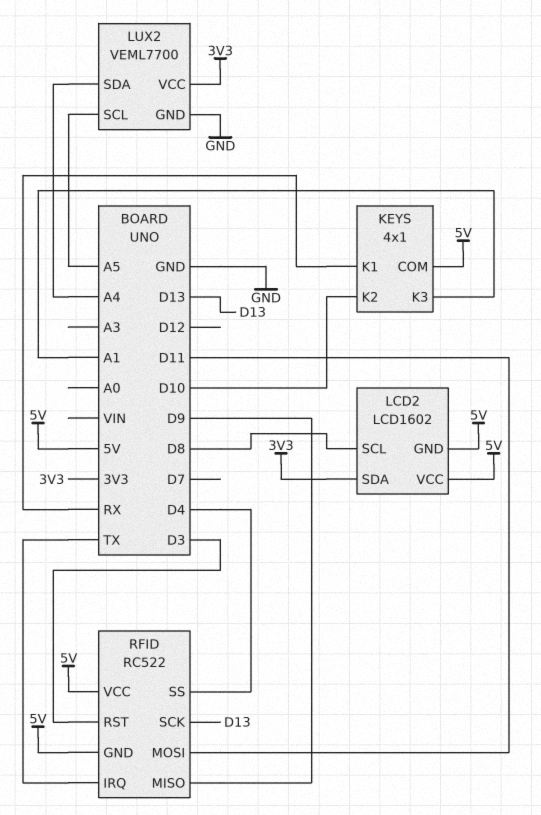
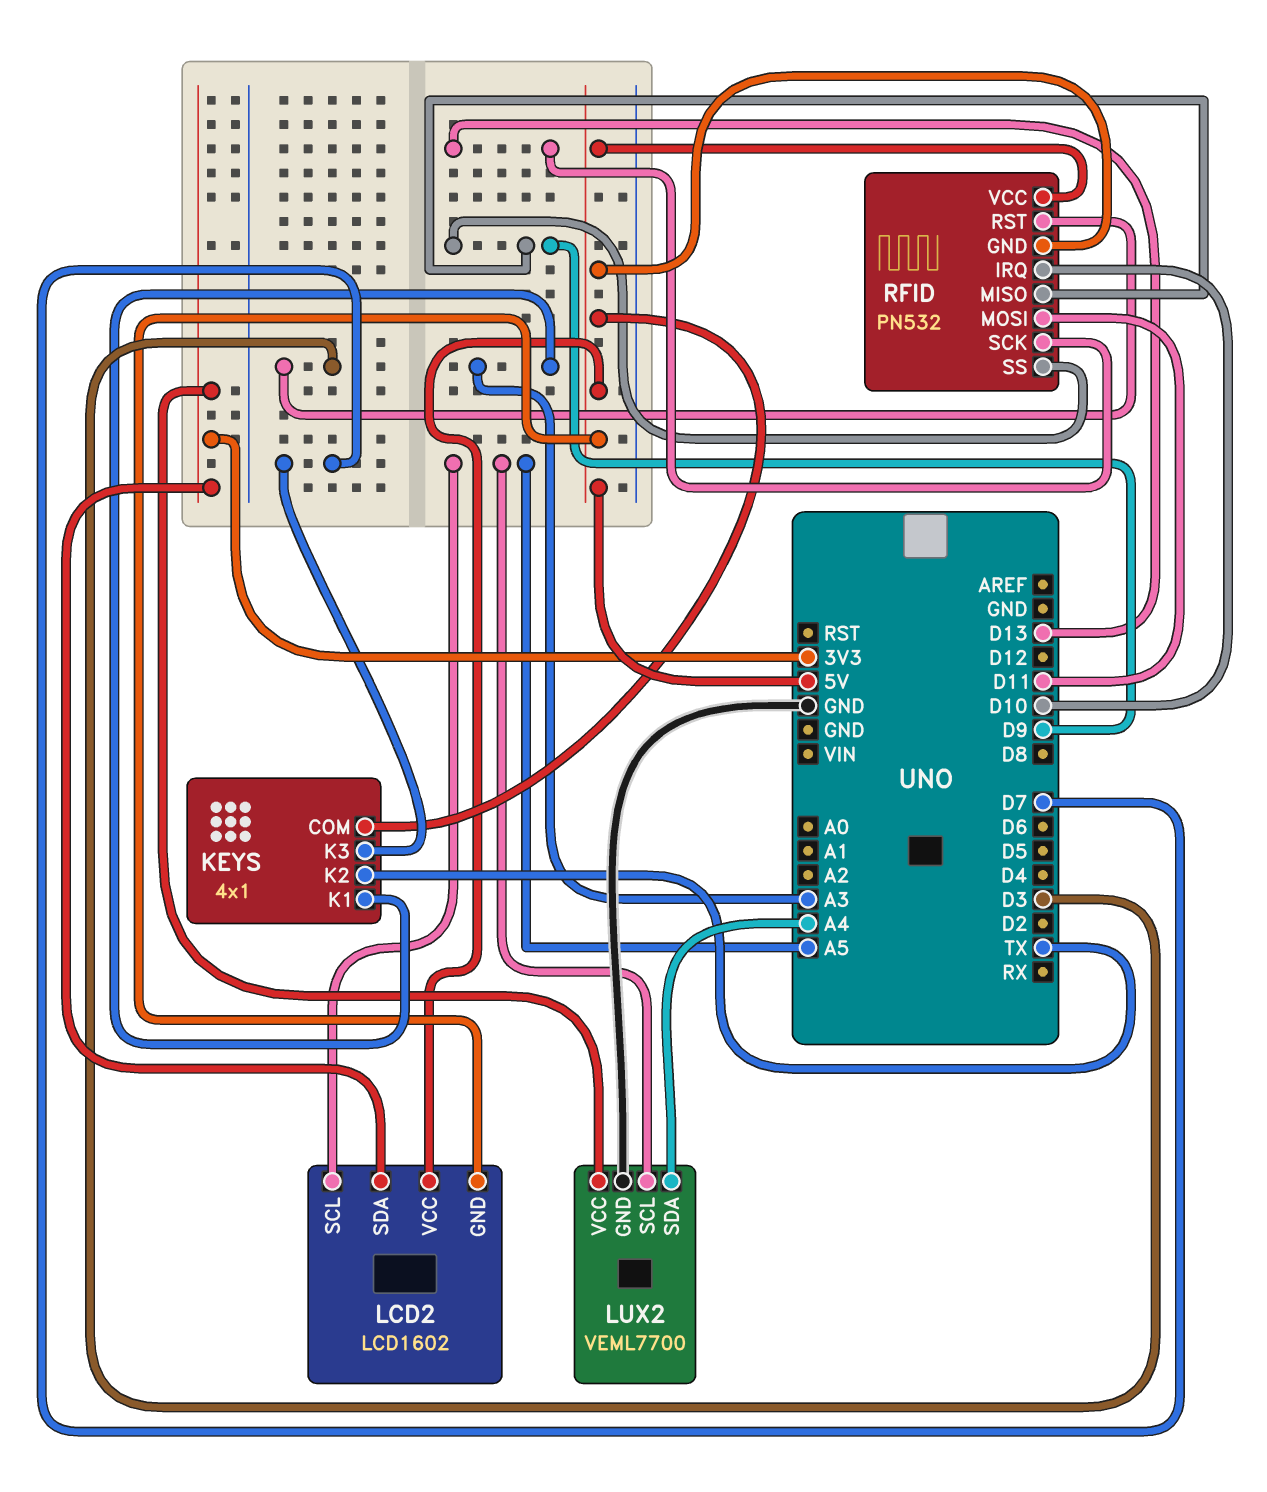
KEYS pin K1: RX -> A3
KEYS pin K2: D10 -> TX
KEYS pin K3: A1 -> D7
LCD2 pin SCL: D8 -> A5
RFID: RC522 -> PN532
RFID pin IRQ: TX -> D10
RFID pin SS: D4 -> D9

